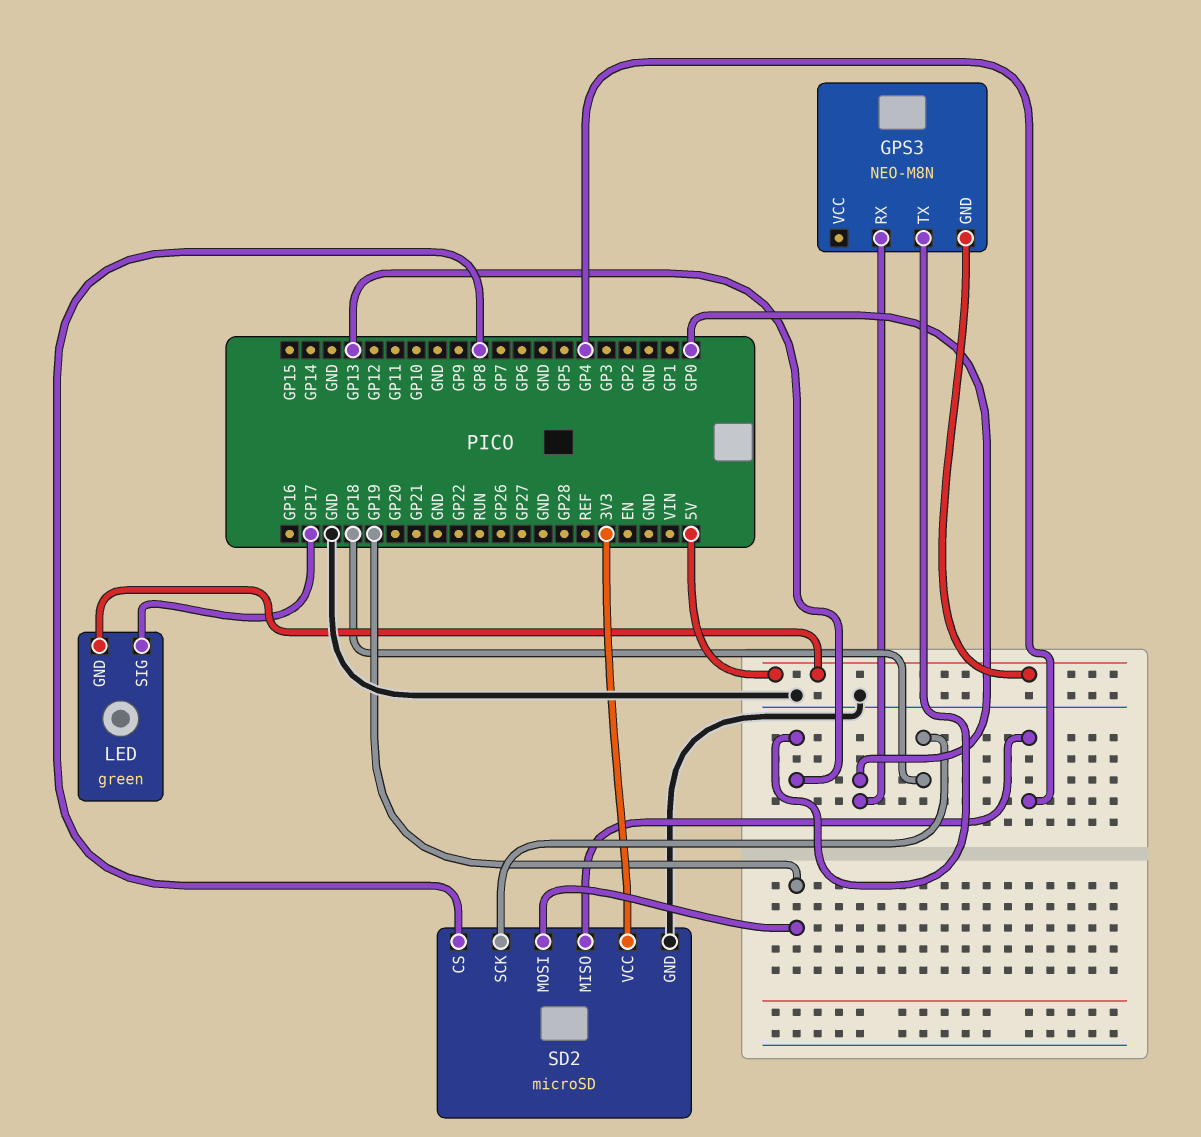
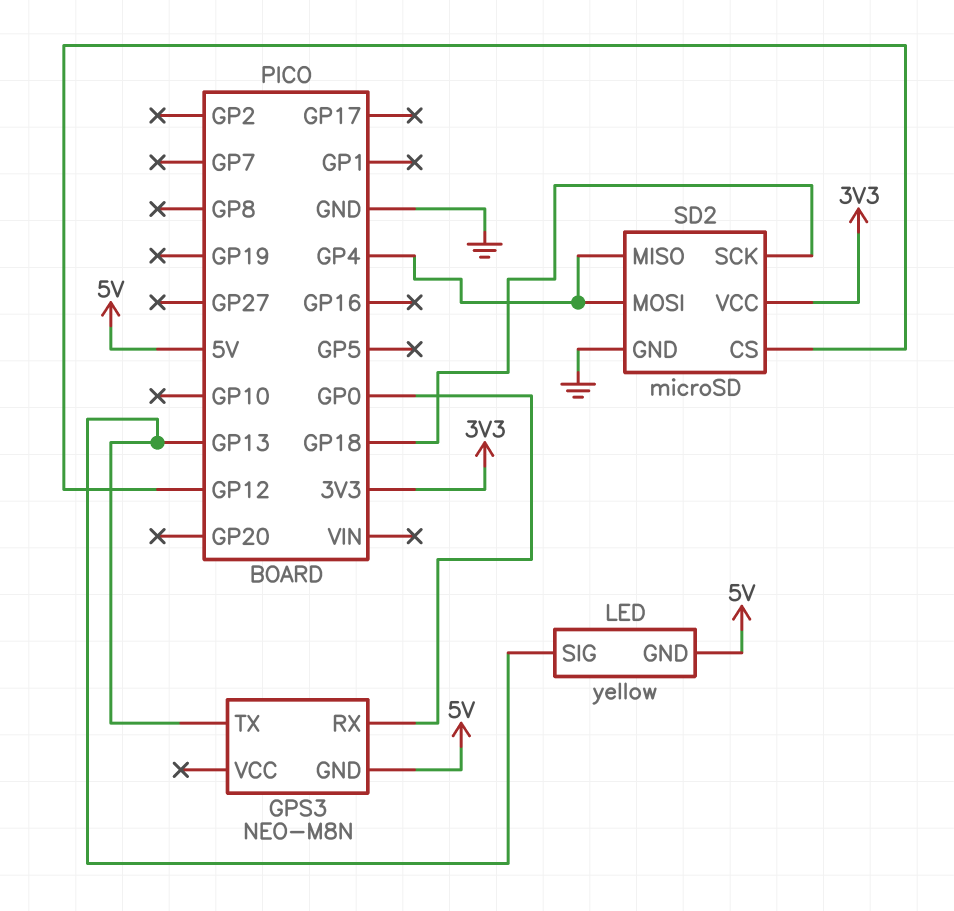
LED: green -> yellow
LED pin SIG: GP17 -> GP13
SD2 pin CS: GP8 -> GP12
SD2 pin MOSI: GP19 -> GP4

